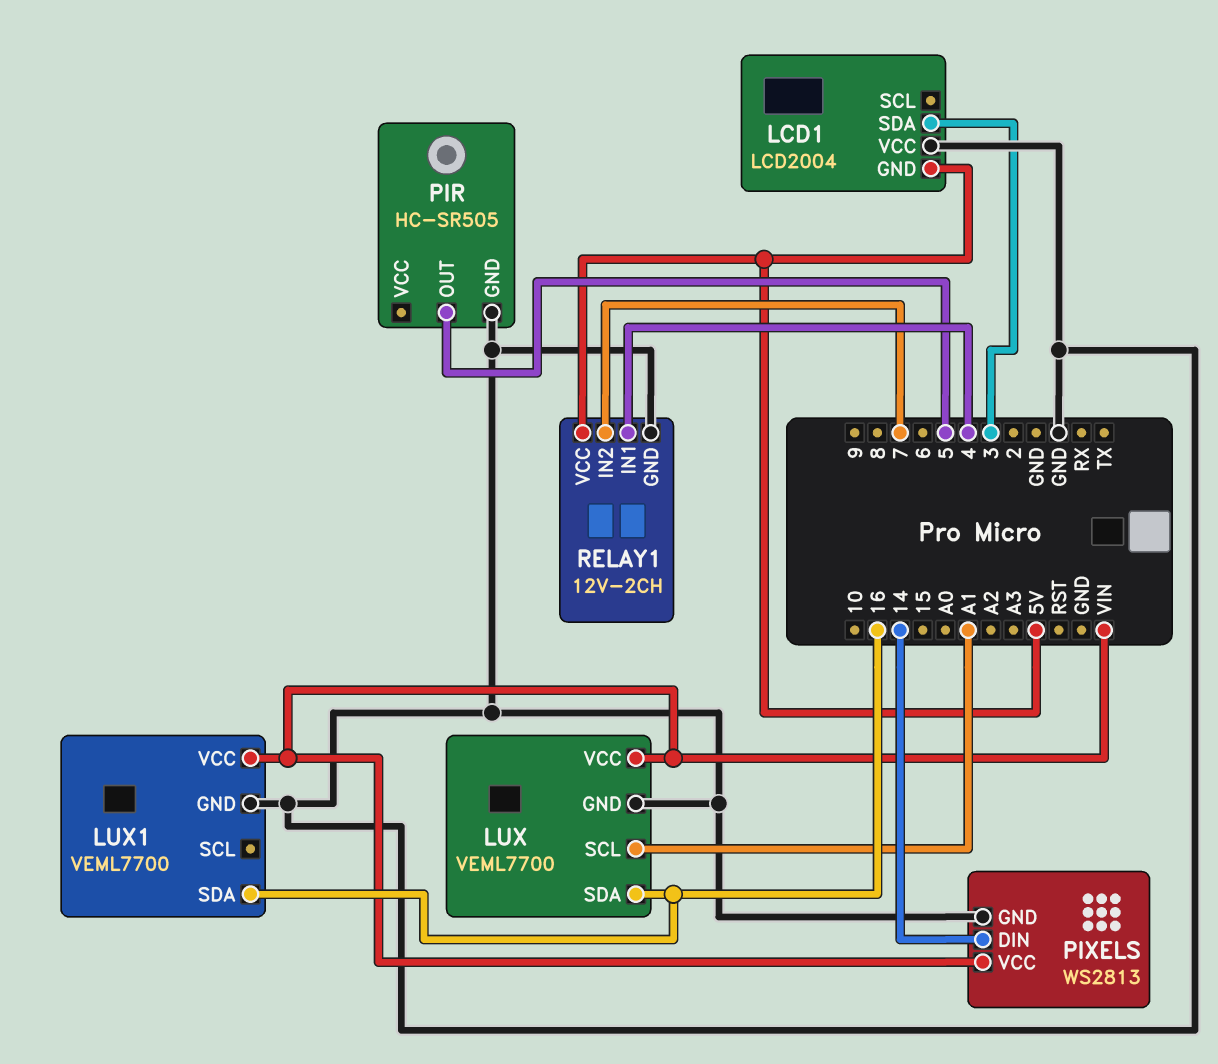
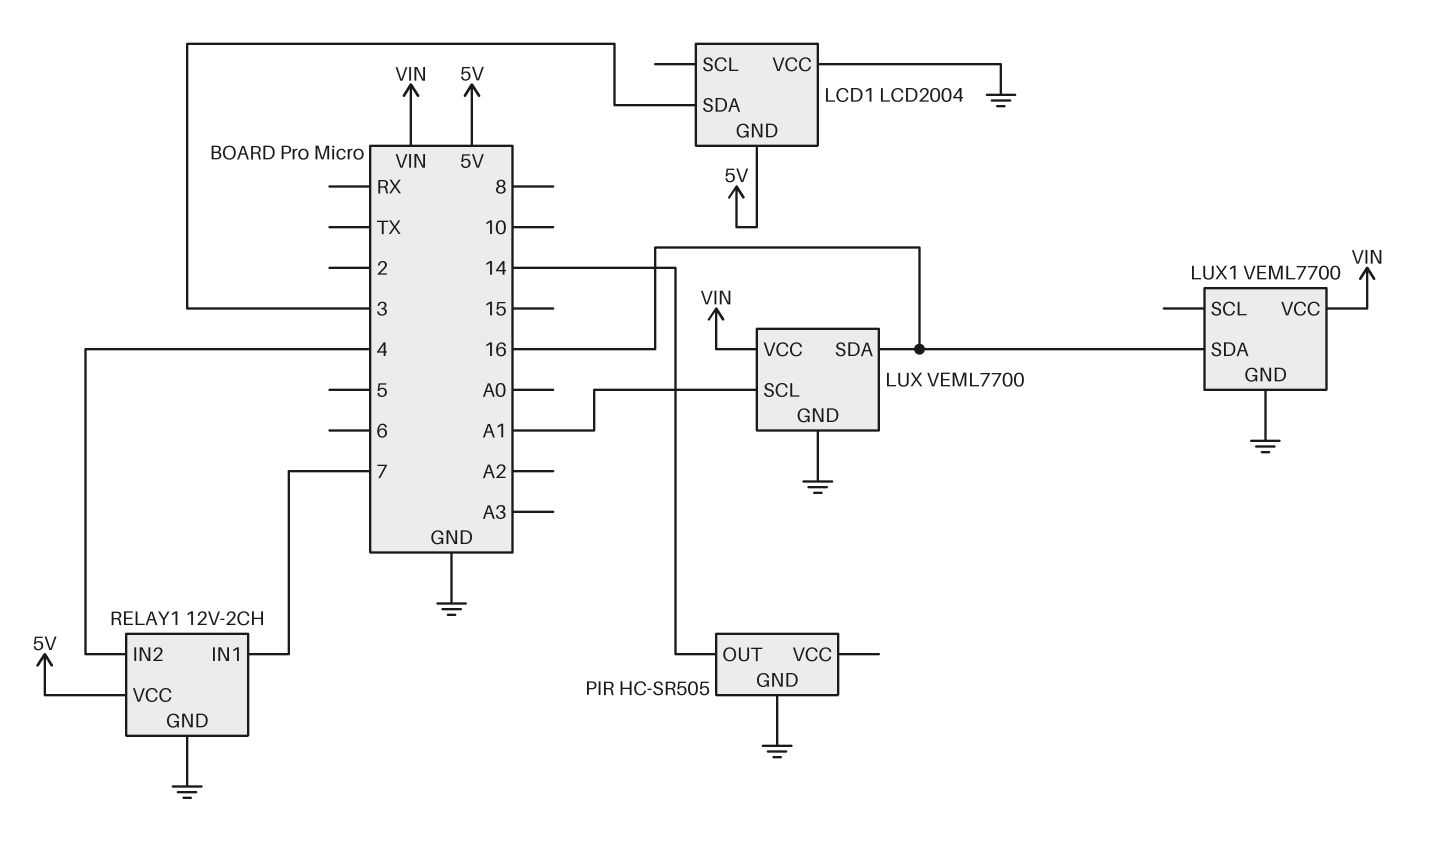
PIR pin OUT: 5 -> 14
PIXELS: WS2813 -> none
PIXELS pin DIN: 14 -> none
PIXELS pin GND: GND -> none
PIXELS pin VCC: VIN -> none
RELAY1 pin IN1: 4 -> 7
RELAY1 pin IN2: 7 -> 4

